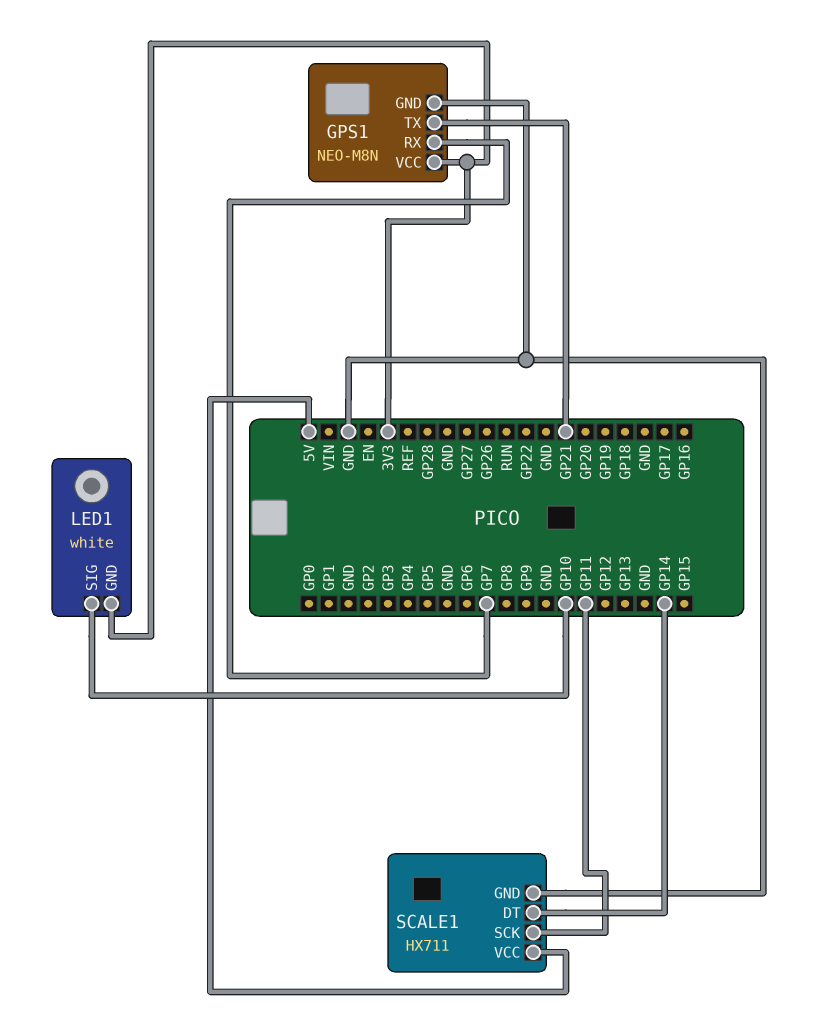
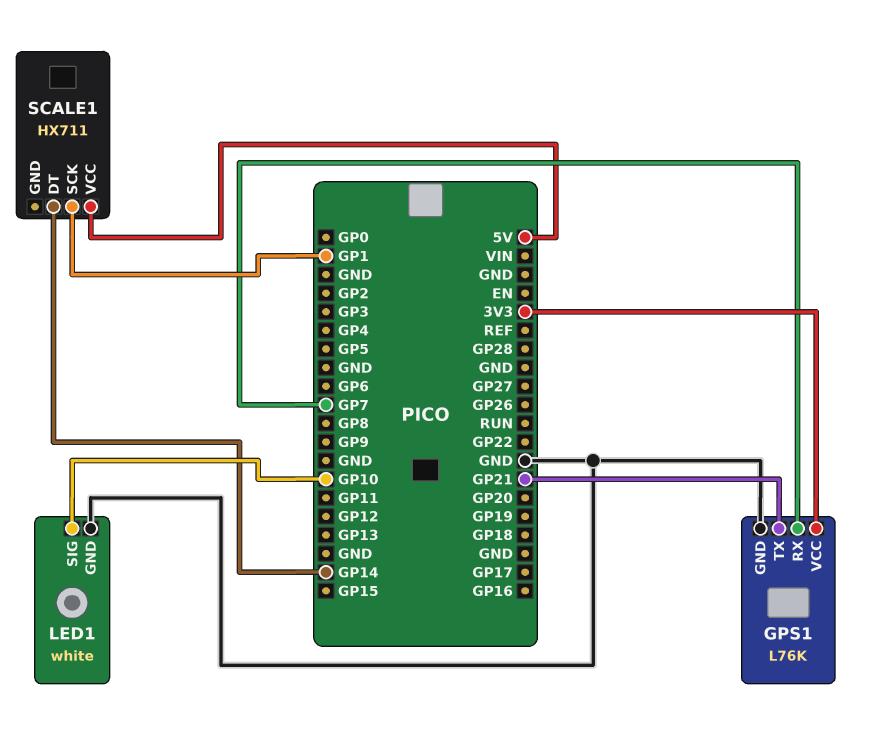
GPS1: NEO-M8N -> L76K
LED1 pin GND: 3V3 -> GND
SCALE1 pin GND: GND -> none
SCALE1 pin SCK: GP11 -> GP1

